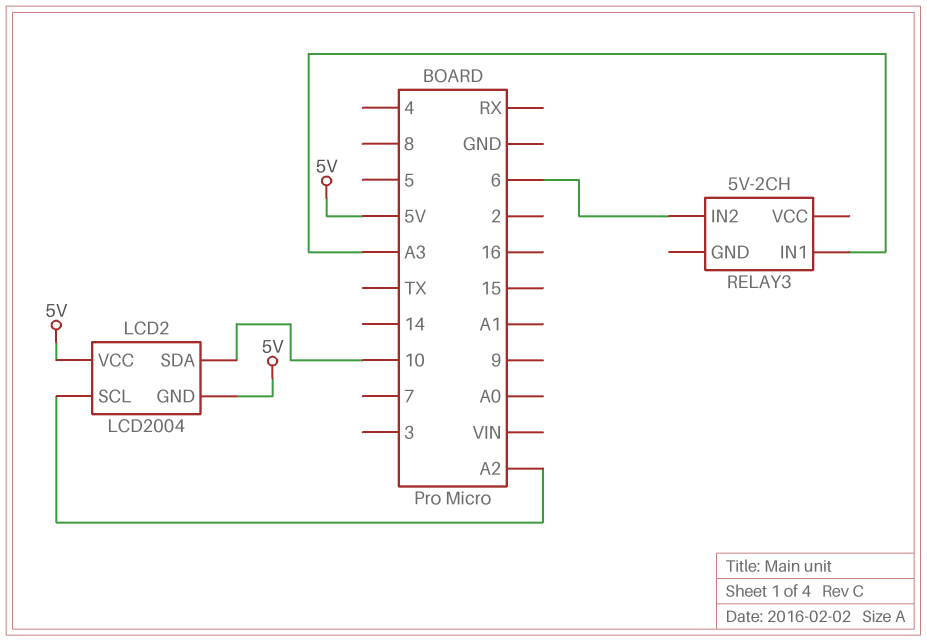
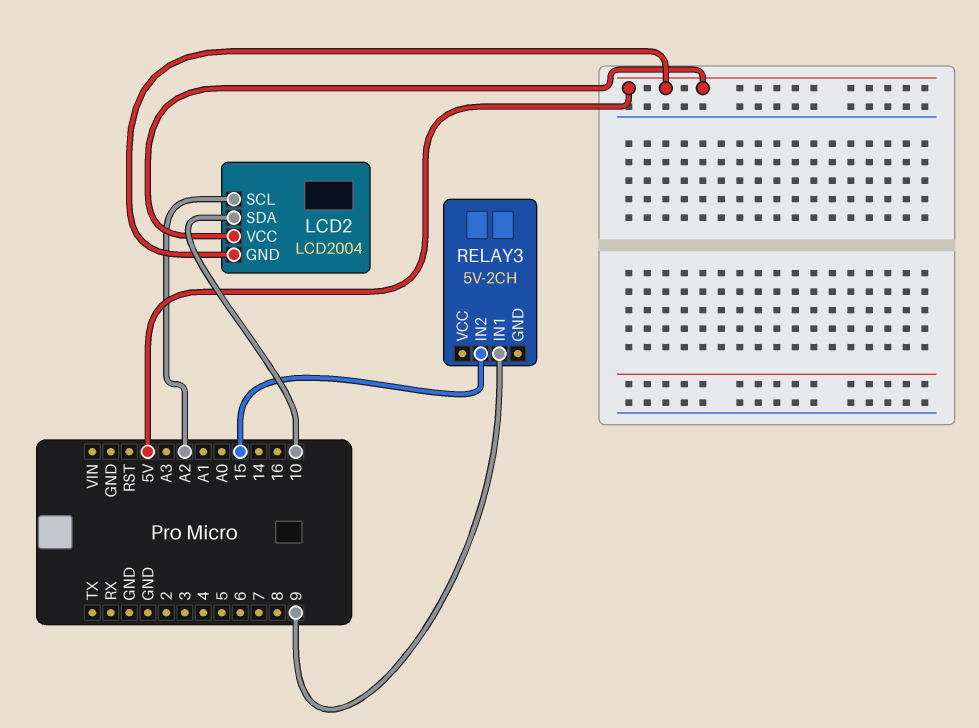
RELAY3 pin IN1: A3 -> 9
RELAY3 pin IN2: 6 -> 15

